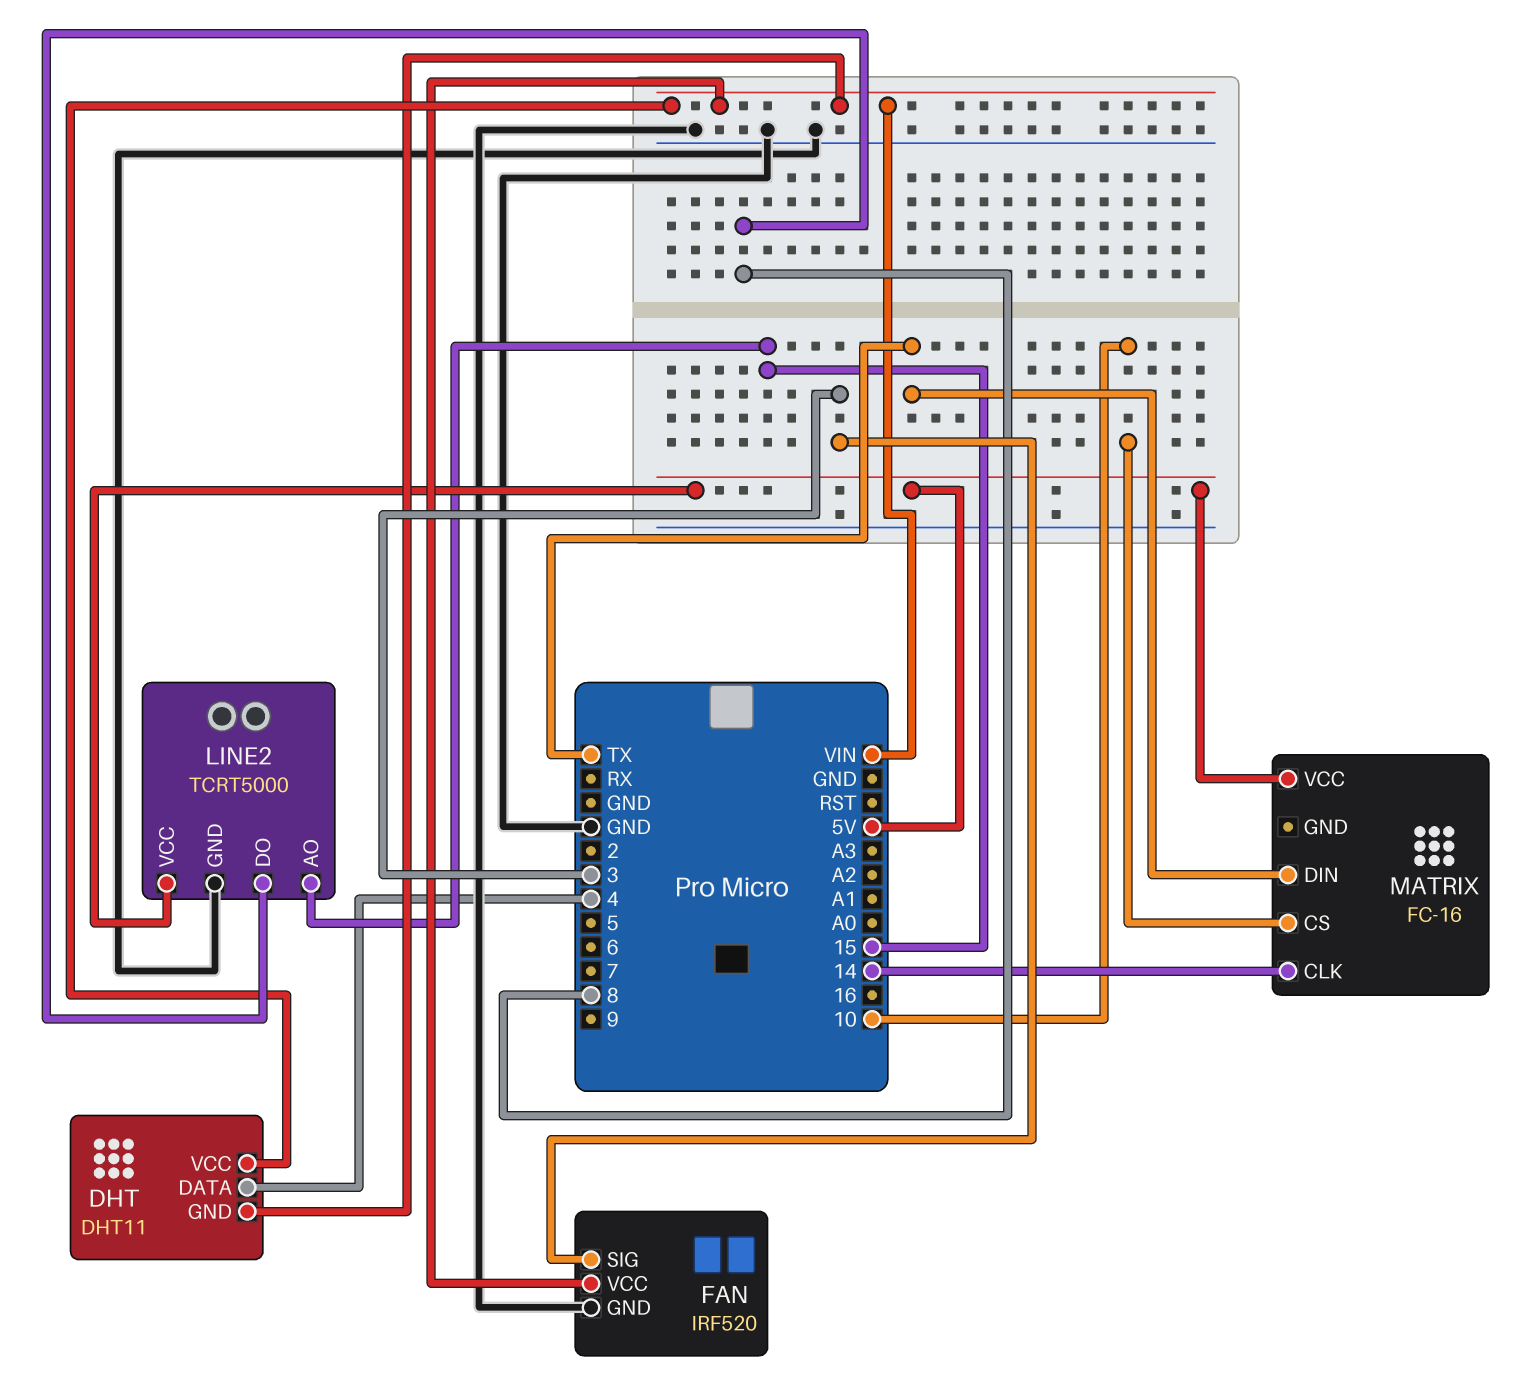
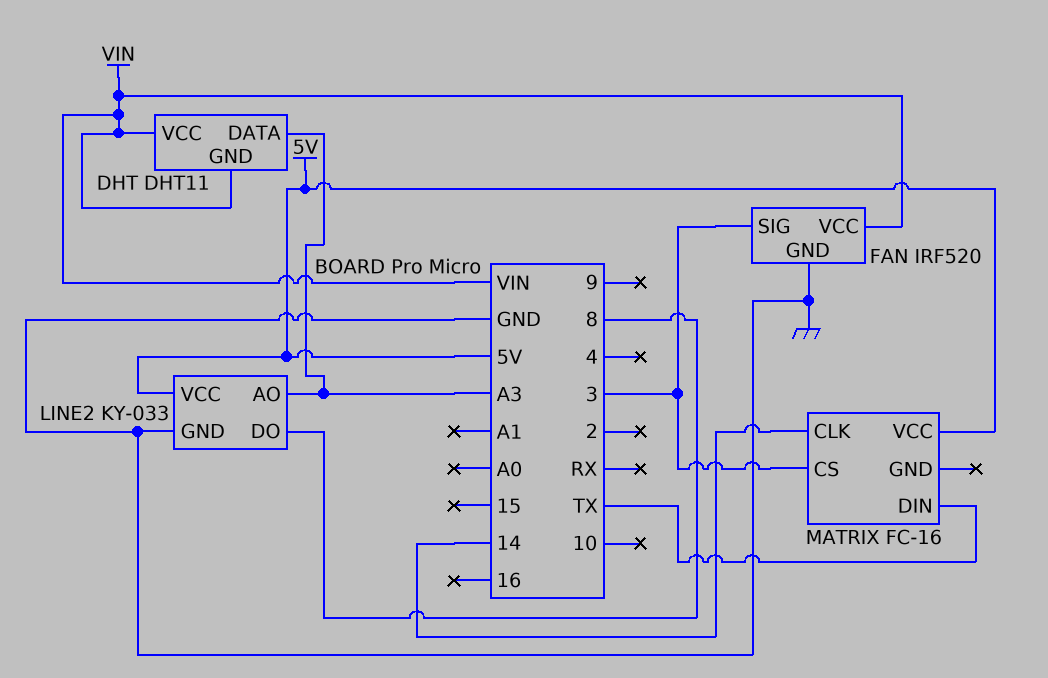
DHT pin DATA: 4 -> A3
LINE2: TCRT5000 -> KY-033
LINE2 pin AO: 15 -> A3
MATRIX pin CS: 10 -> 3

